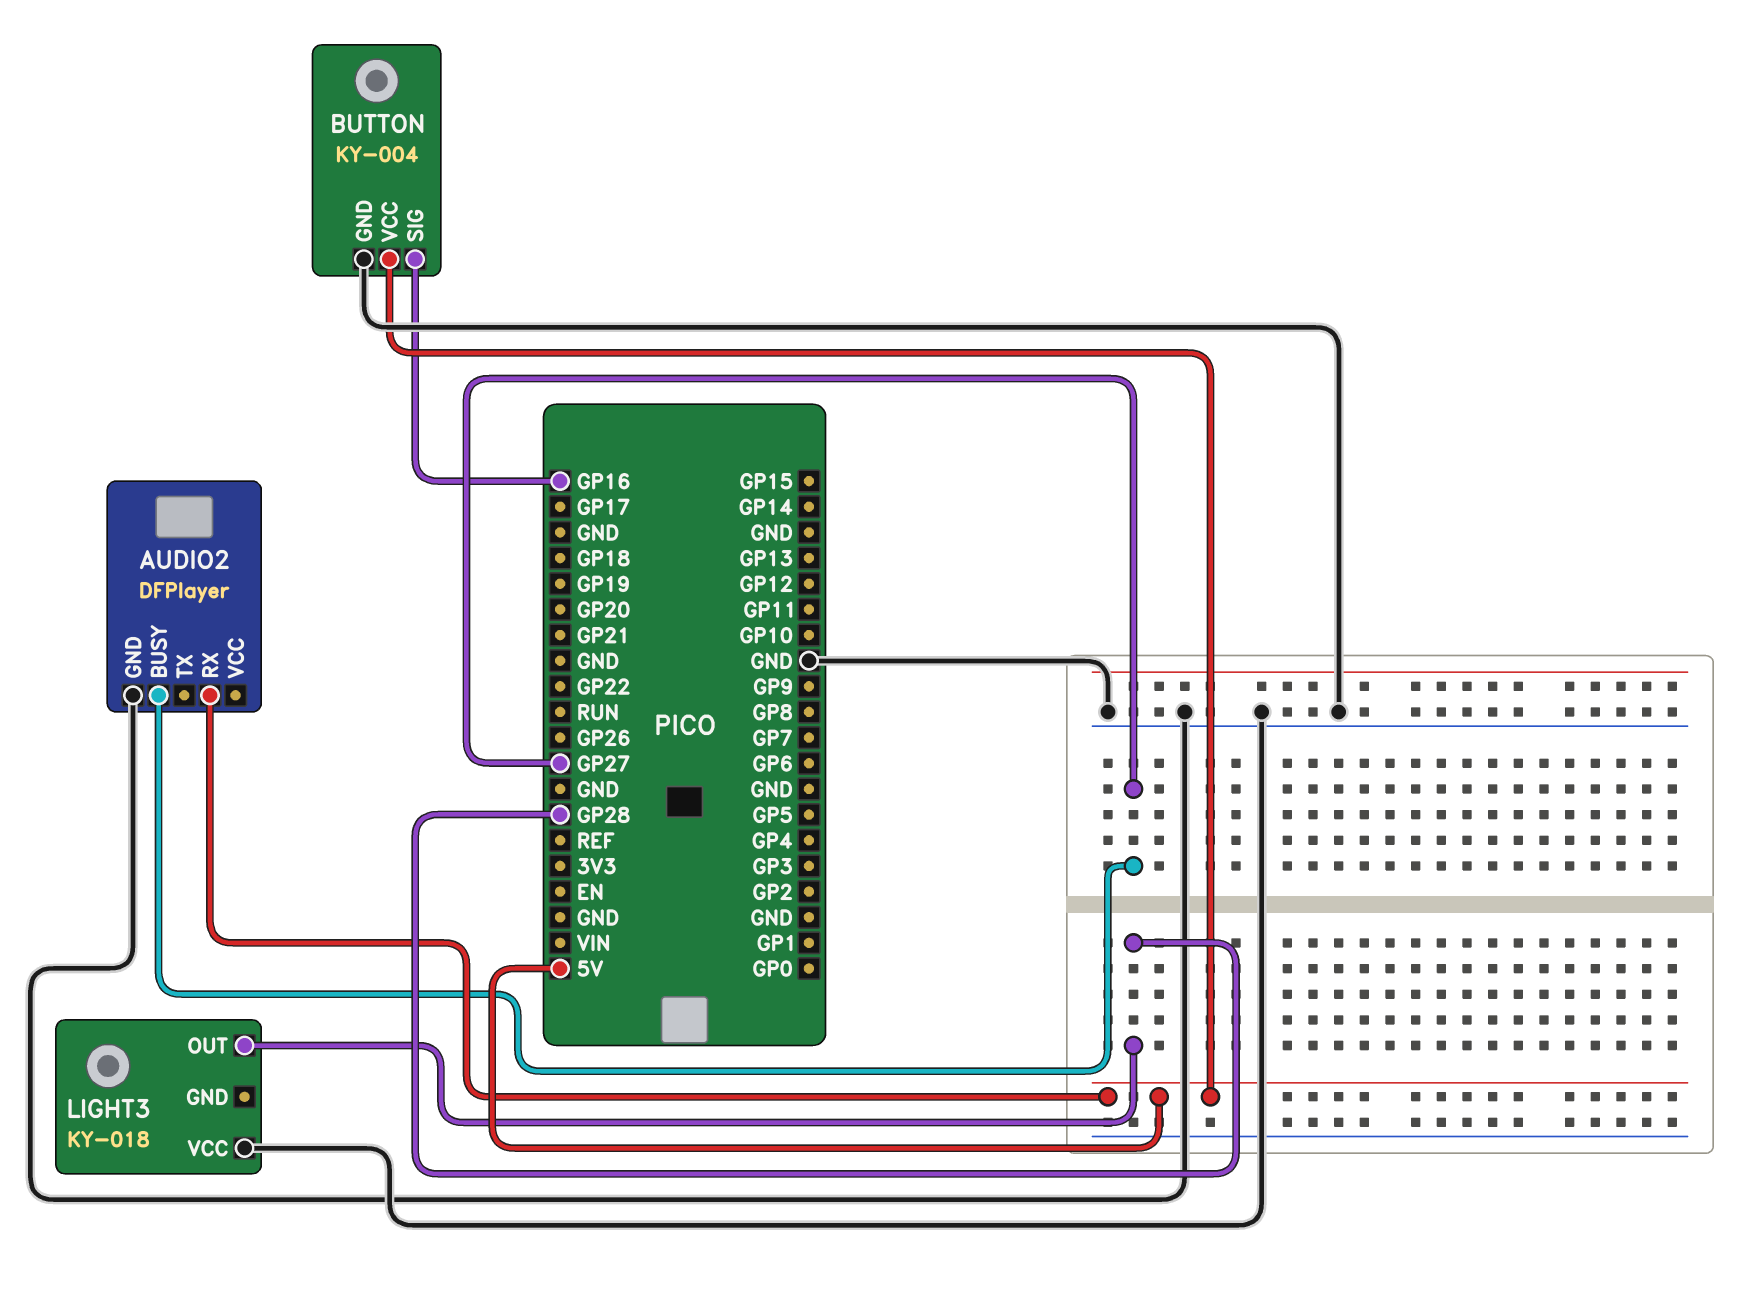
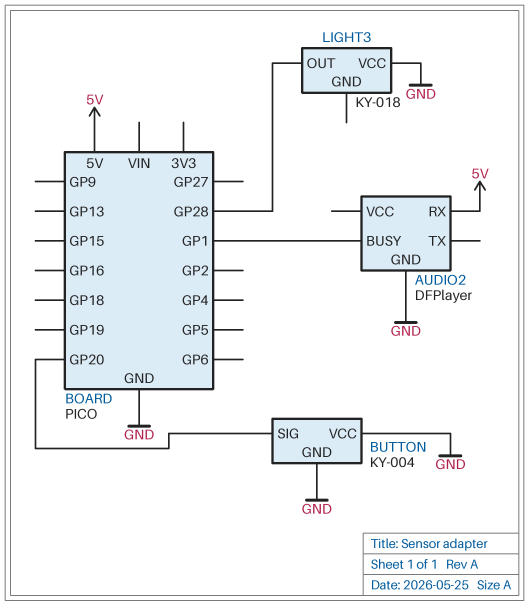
AUDIO2 pin BUSY: GP27 -> GP1
BUTTON pin SIG: GP16 -> GP20
BUTTON pin VCC: 5V -> GND

